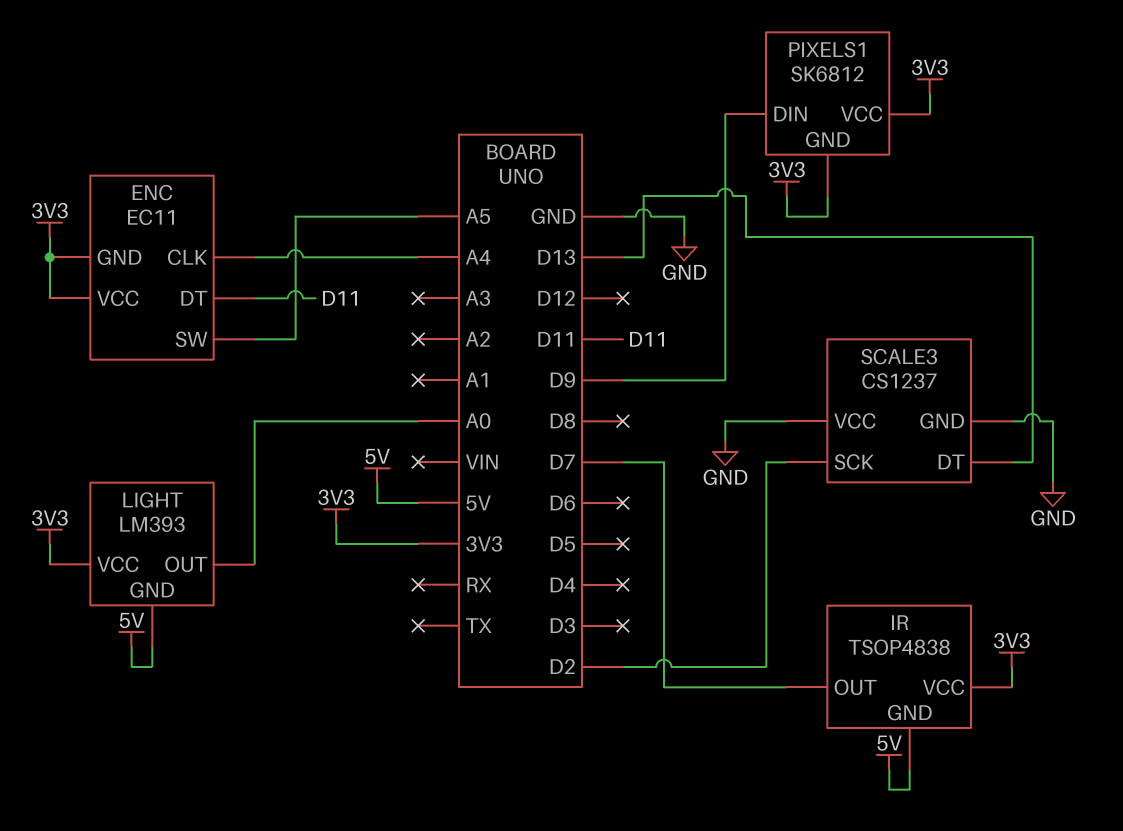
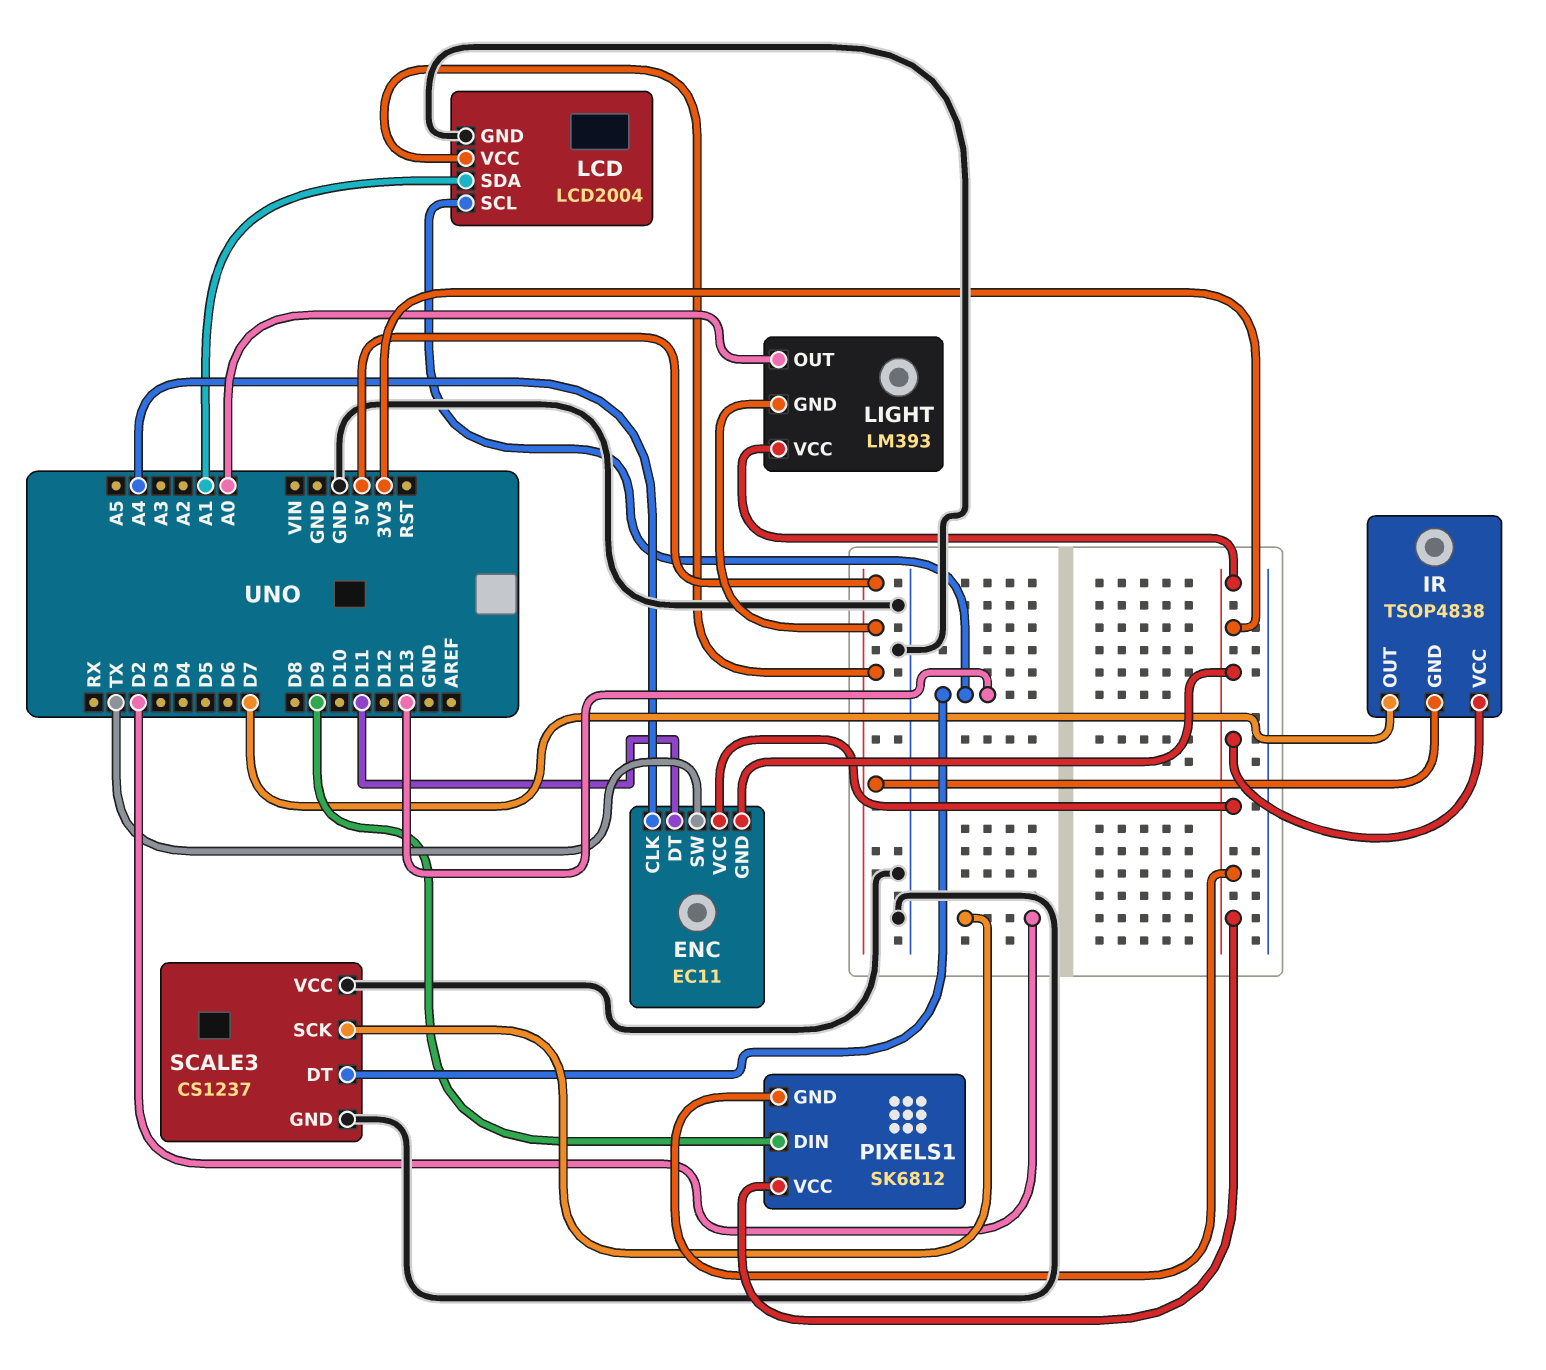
ENC pin SW: A5 -> TX
LCD: none -> LCD2004
LCD pin GND: none -> GND
LCD pin SCL: none -> D13
LCD pin SDA: none -> A1
LCD pin VCC: none -> 5V

